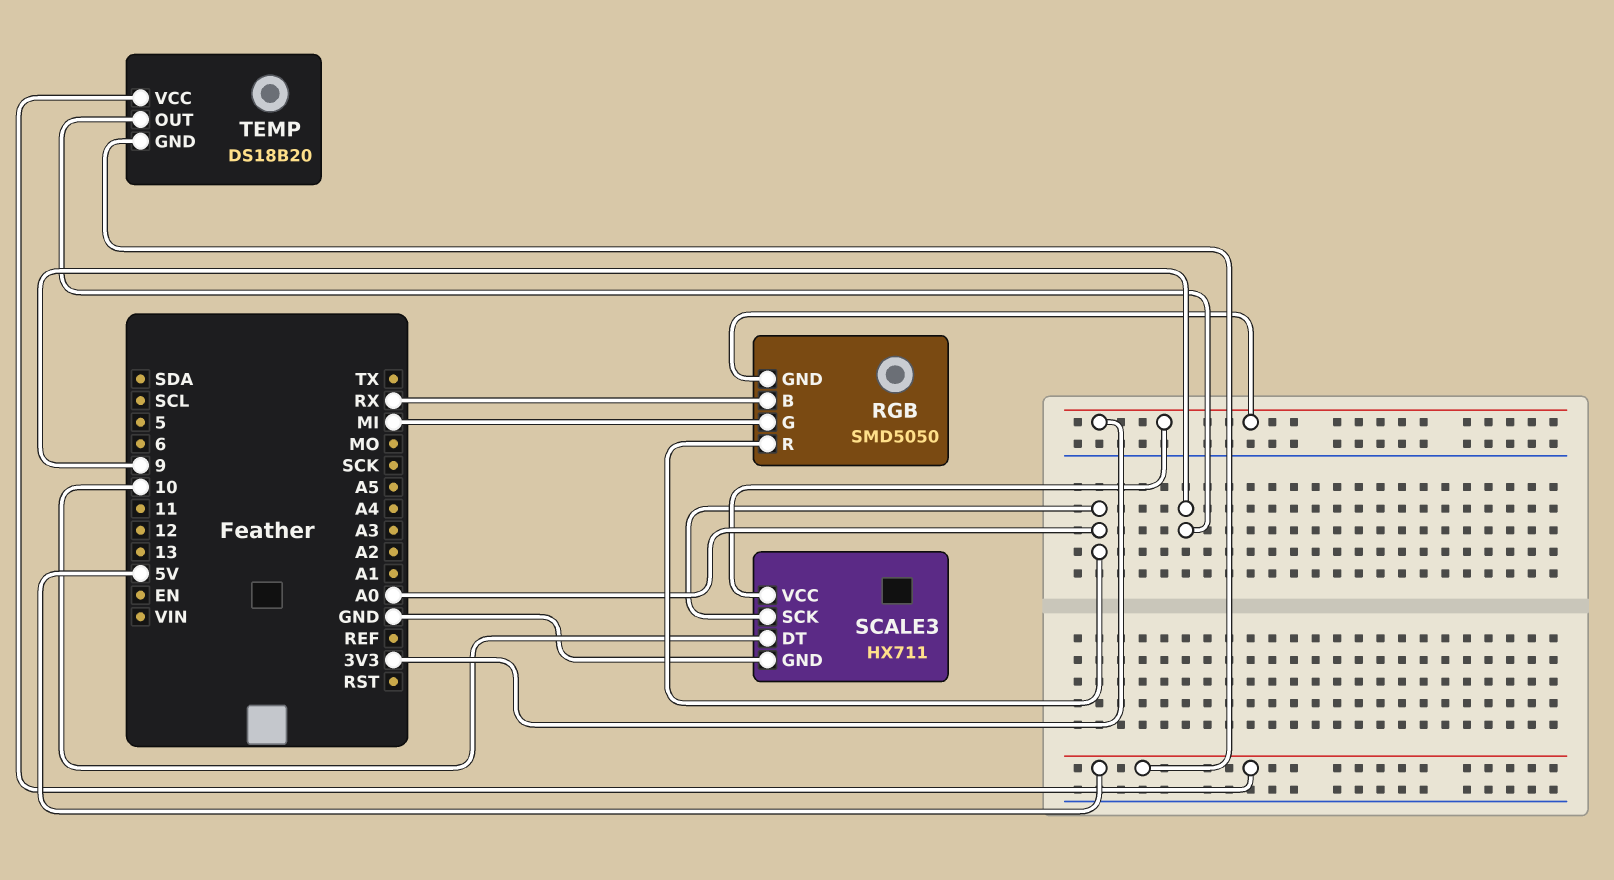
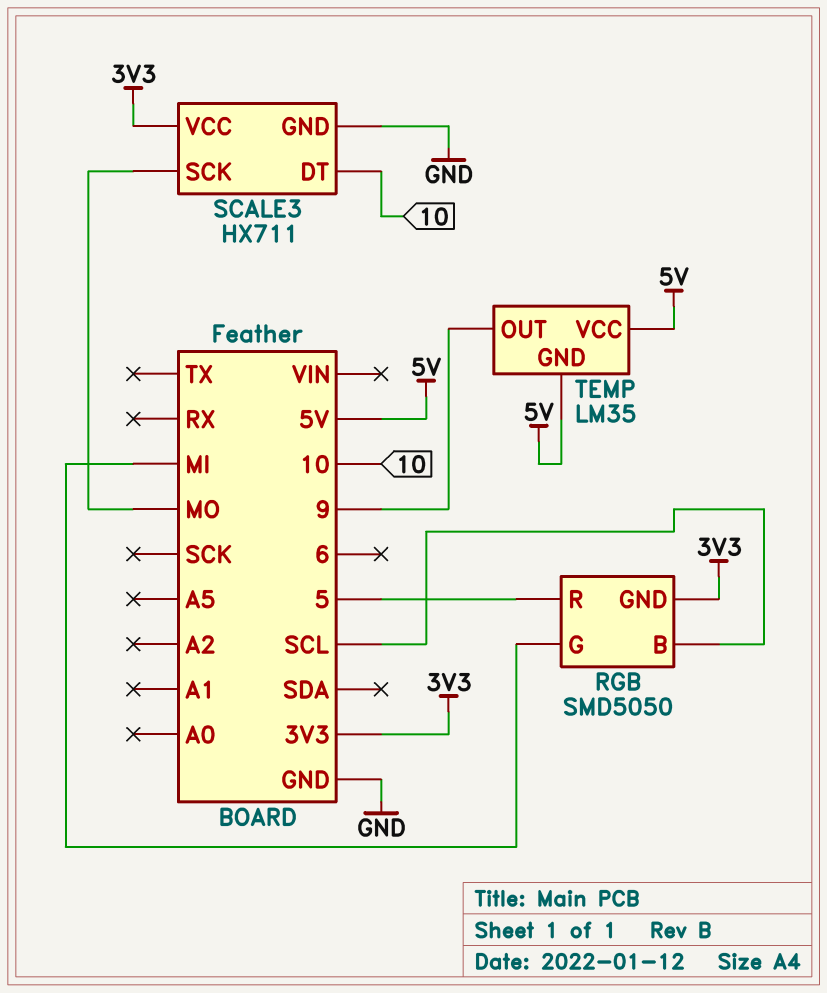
RGB pin B: RX -> SCL
RGB pin R: A0 -> 5
SCALE3 pin SCK: A0 -> MO
TEMP: DS18B20 -> LM35

